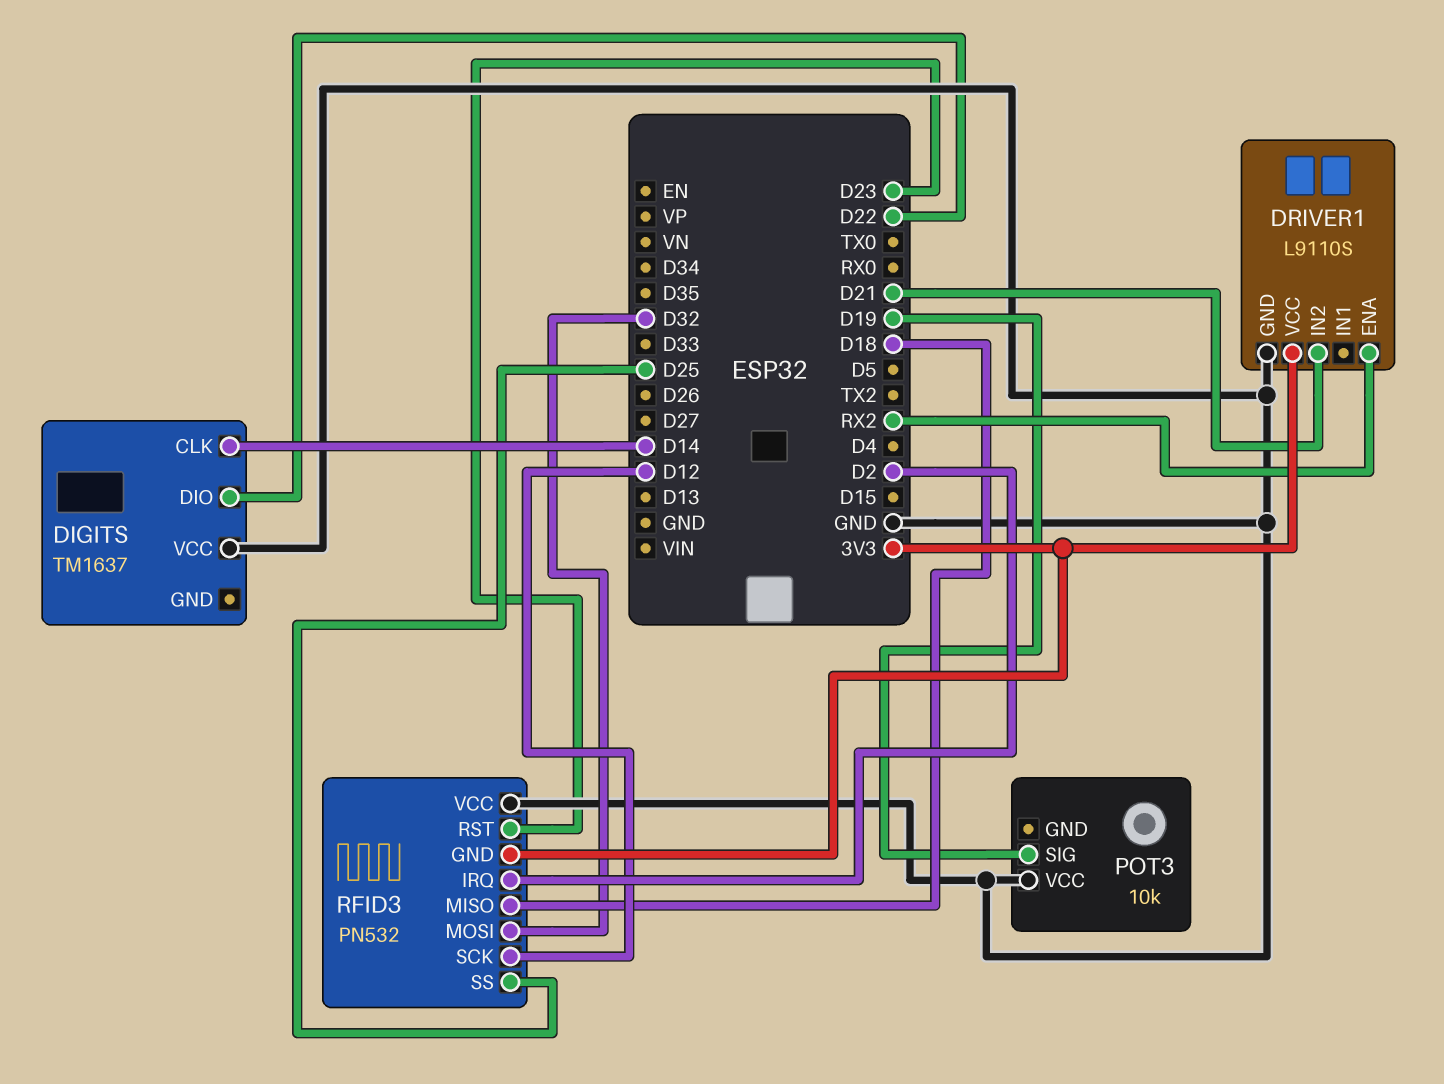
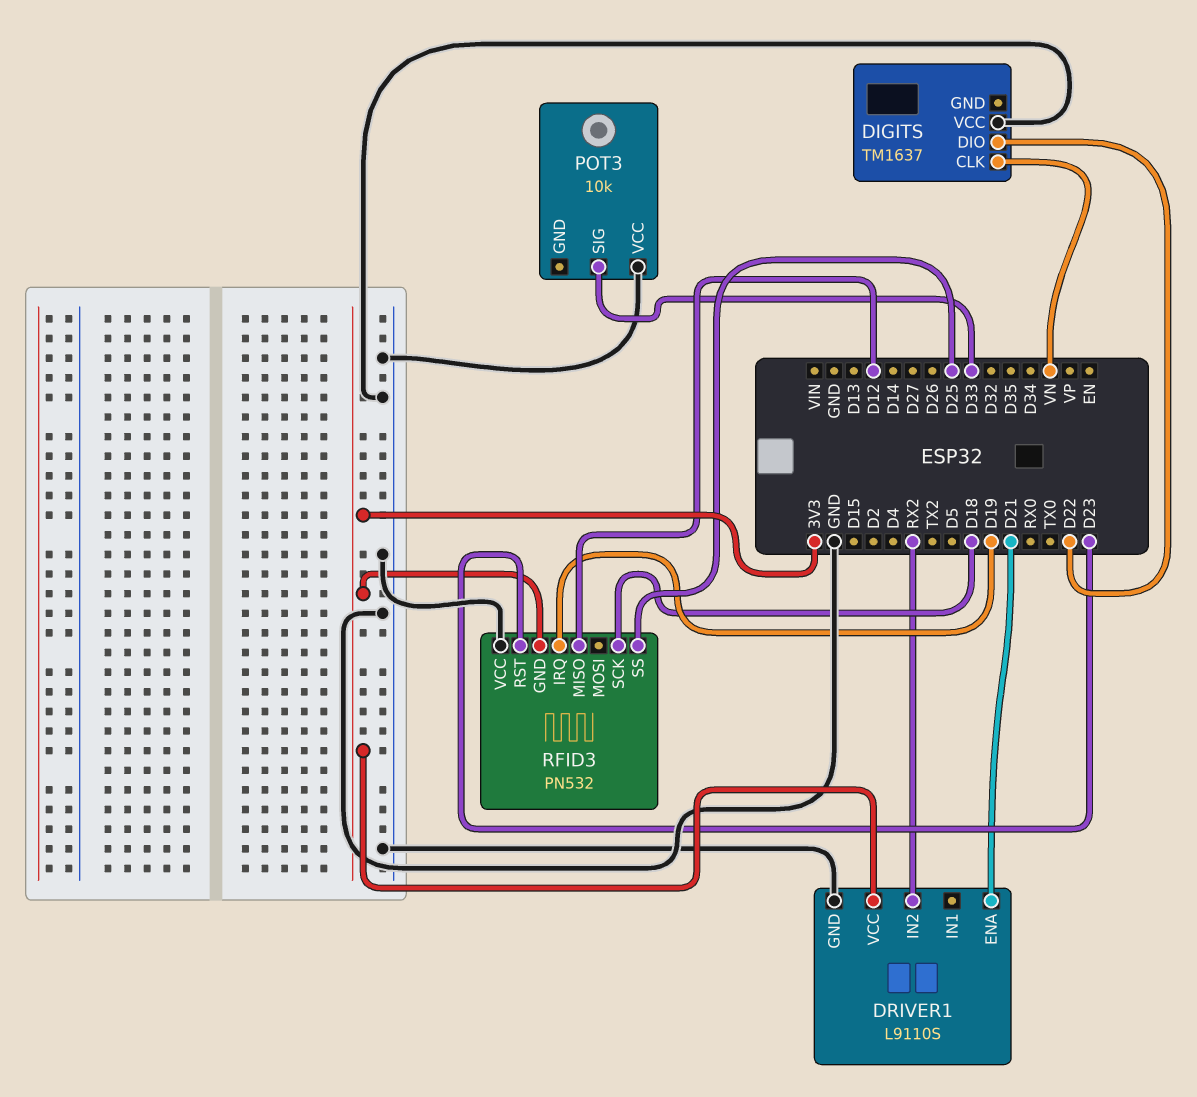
DIGITS pin CLK: D14 -> VN
DRIVER1 pin ENA: RX2 -> D21
DRIVER1 pin IN2: D21 -> RX2
POT3 pin SIG: D19 -> D33
RFID3 pin IRQ: D2 -> D19
RFID3 pin MISO: D18 -> D12
RFID3 pin MOSI: D32 -> none
RFID3 pin SCK: D12 -> D18

